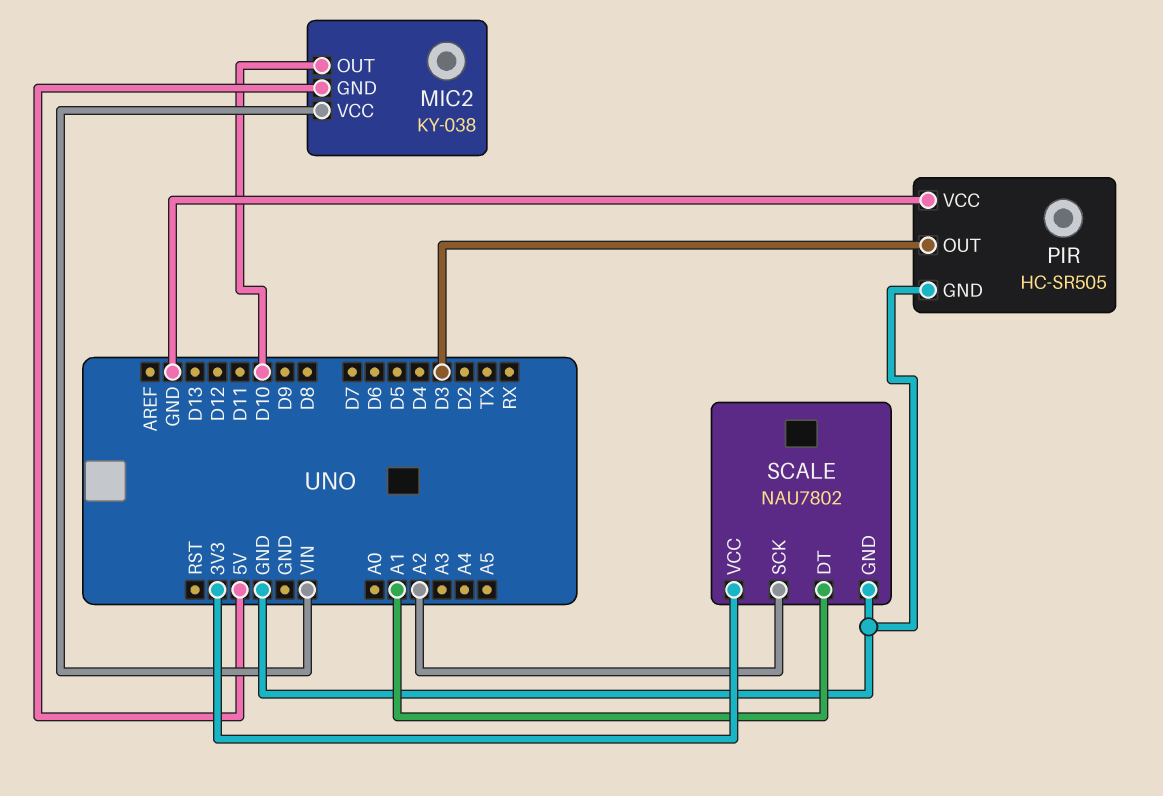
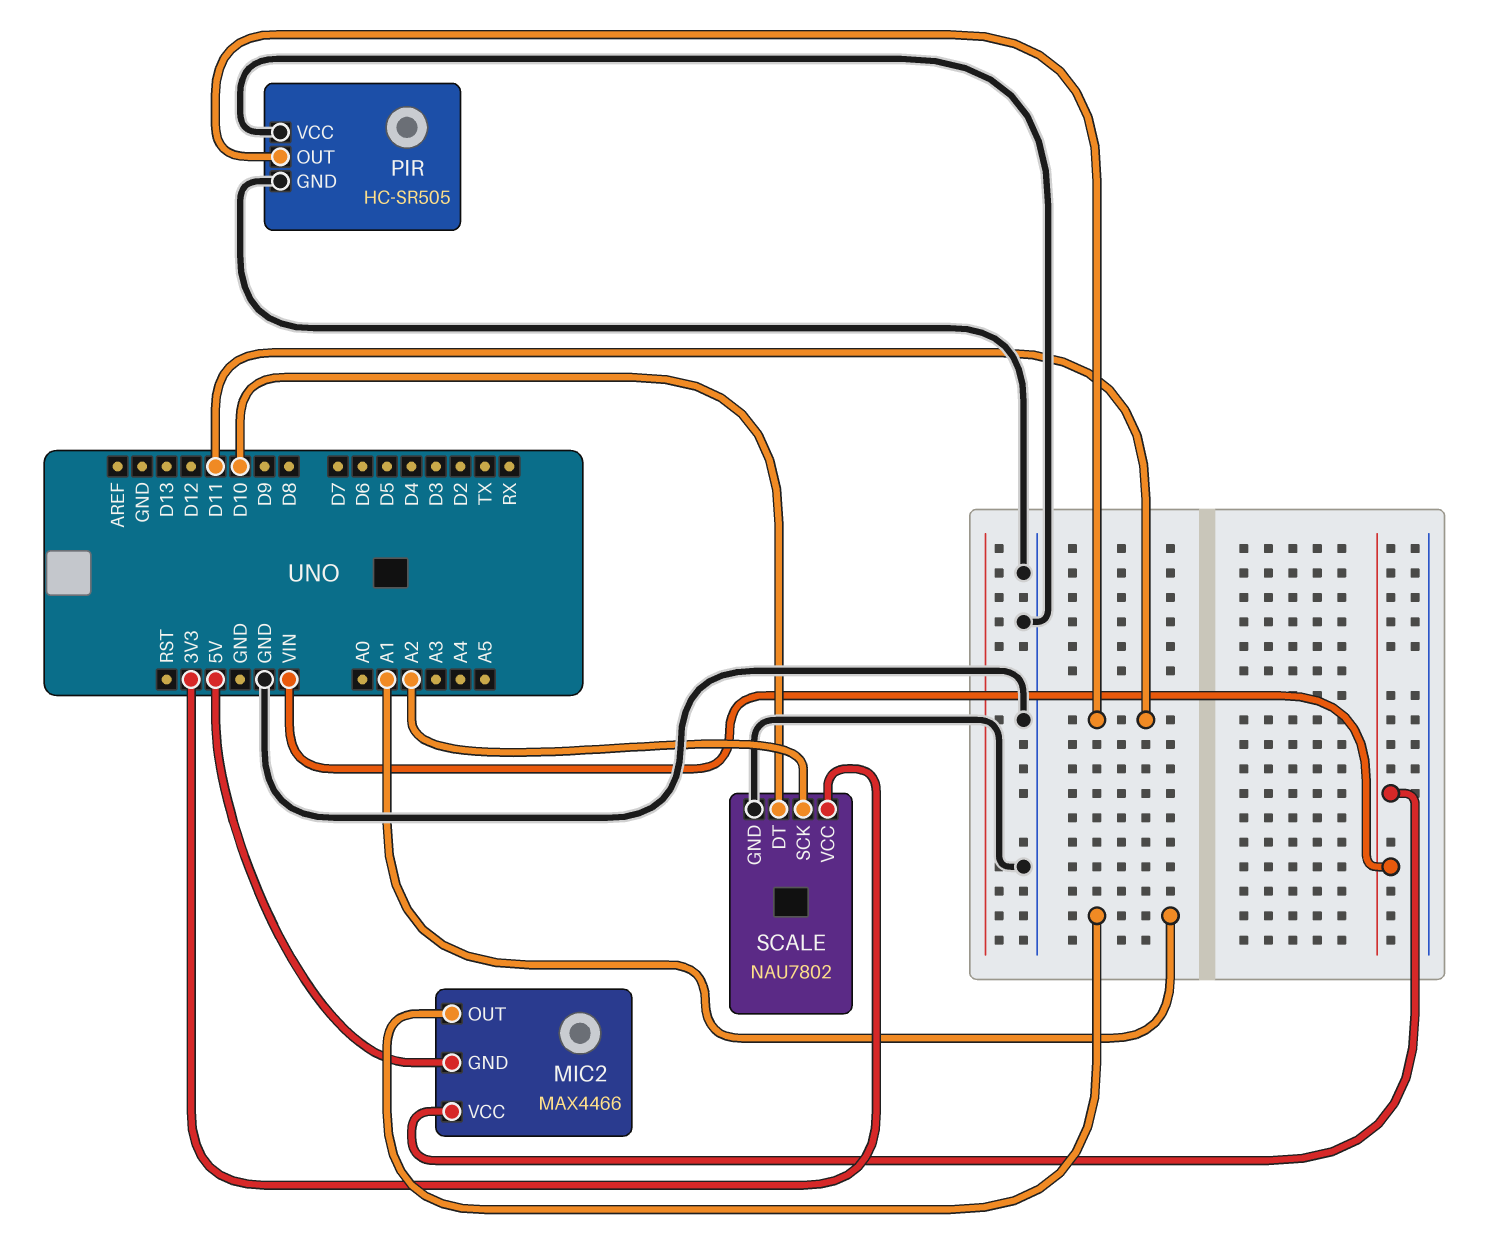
MIC2: KY-038 -> MAX4466
MIC2 pin OUT: D10 -> A1
PIR pin OUT: D3 -> D11
SCALE pin DT: A1 -> D10

